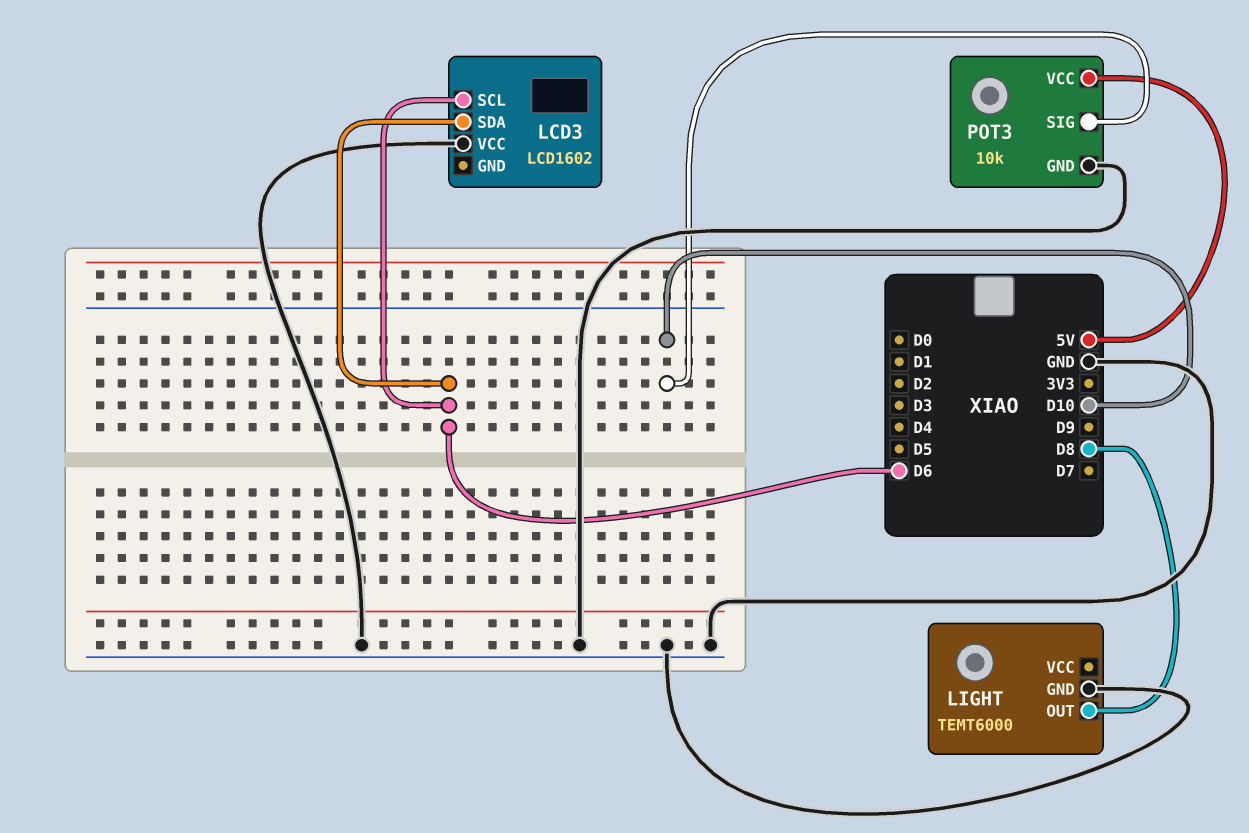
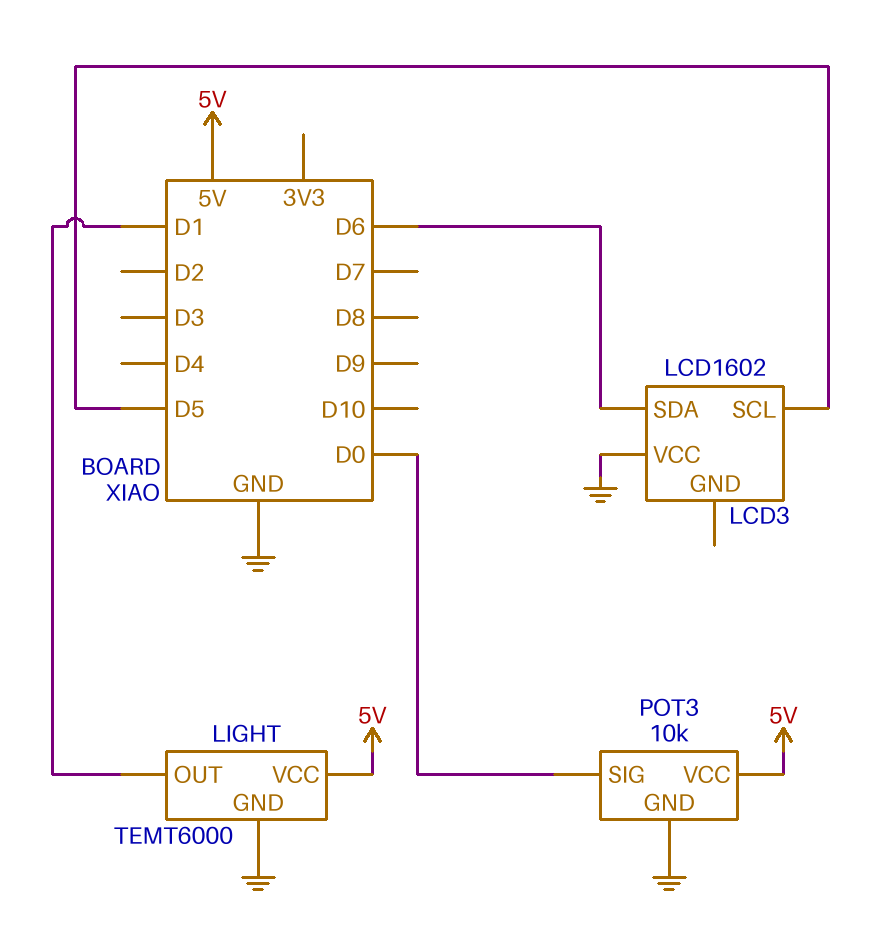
LCD3 pin SCL: D6 -> D5
LIGHT pin OUT: D8 -> D1
LIGHT pin VCC: none -> 5V
POT3 pin SIG: D10 -> D0

